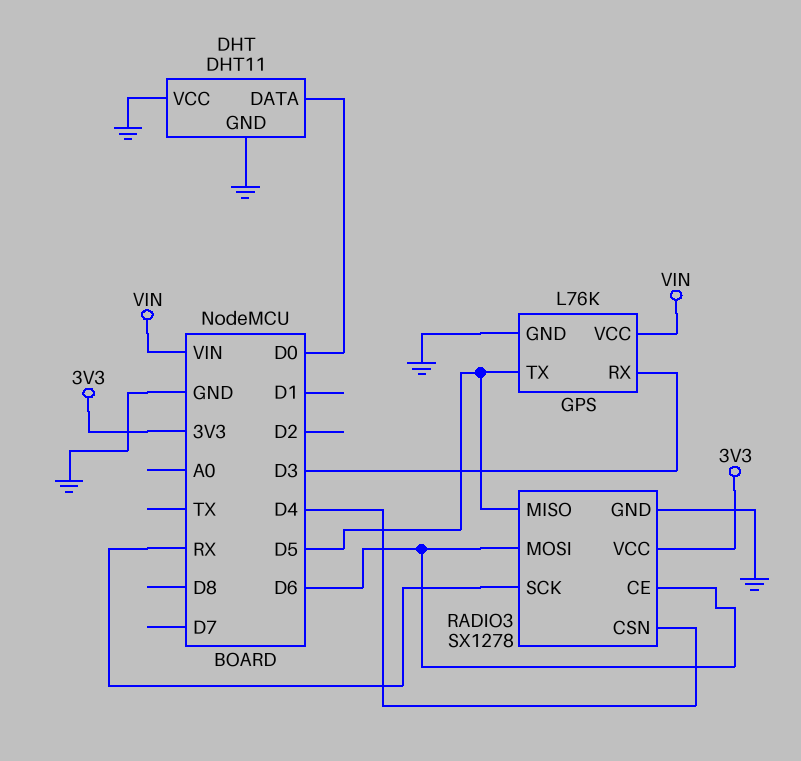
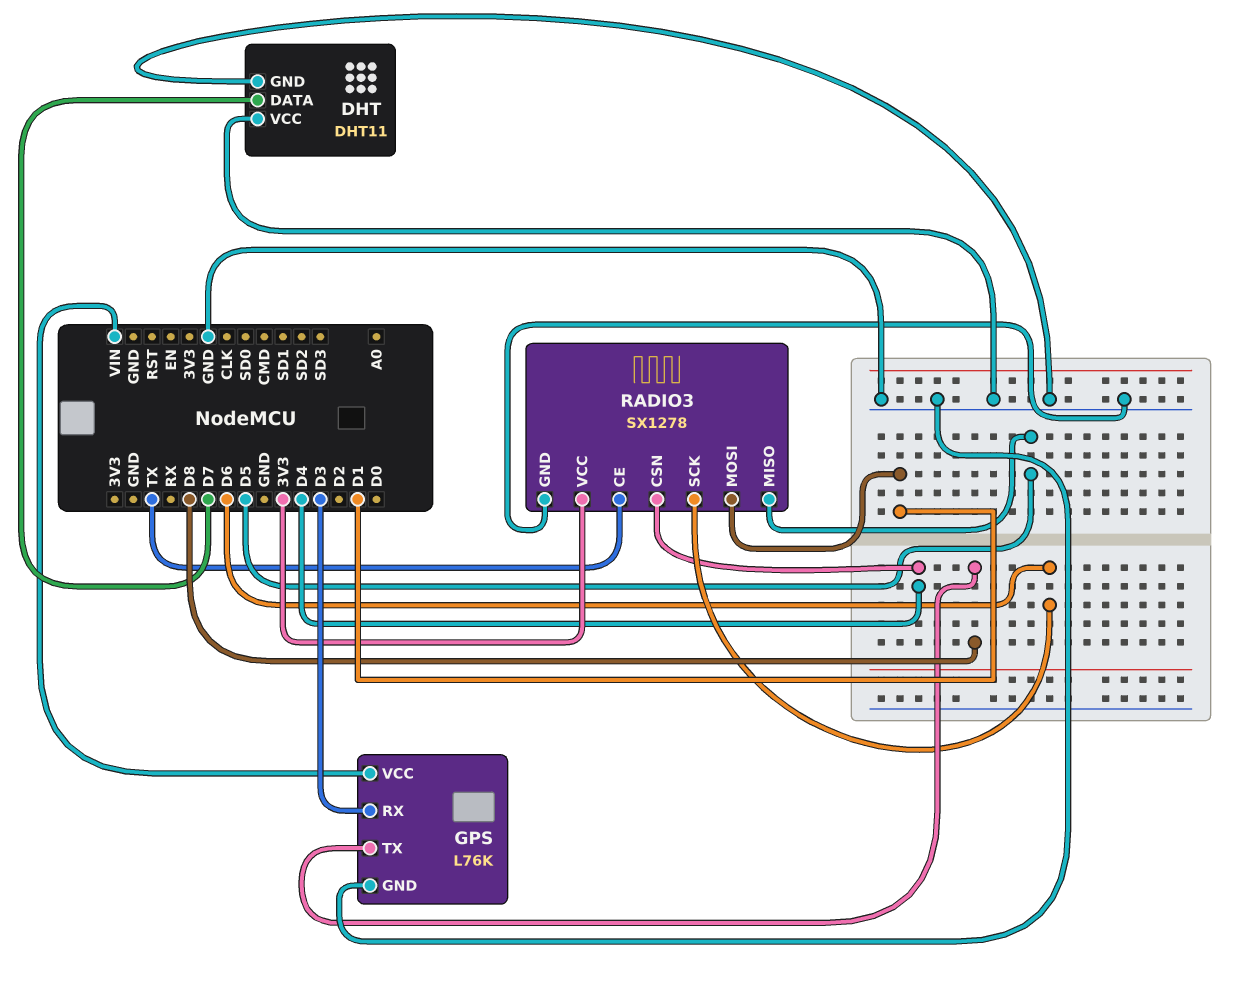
DHT pin DATA: D0 -> D7
GPS pin TX: D5 -> D8
RADIO3 pin CE: D6 -> TX
RADIO3 pin MOSI: D6 -> D1
RADIO3 pin SCK: RX -> D6

